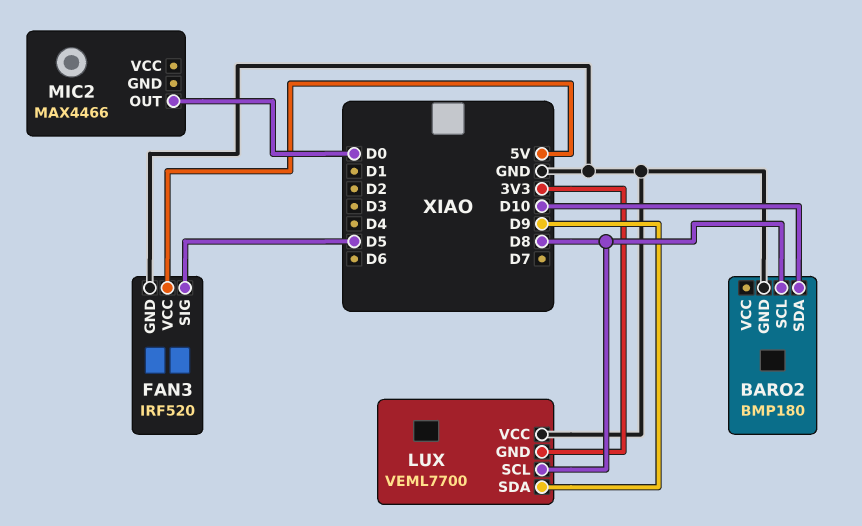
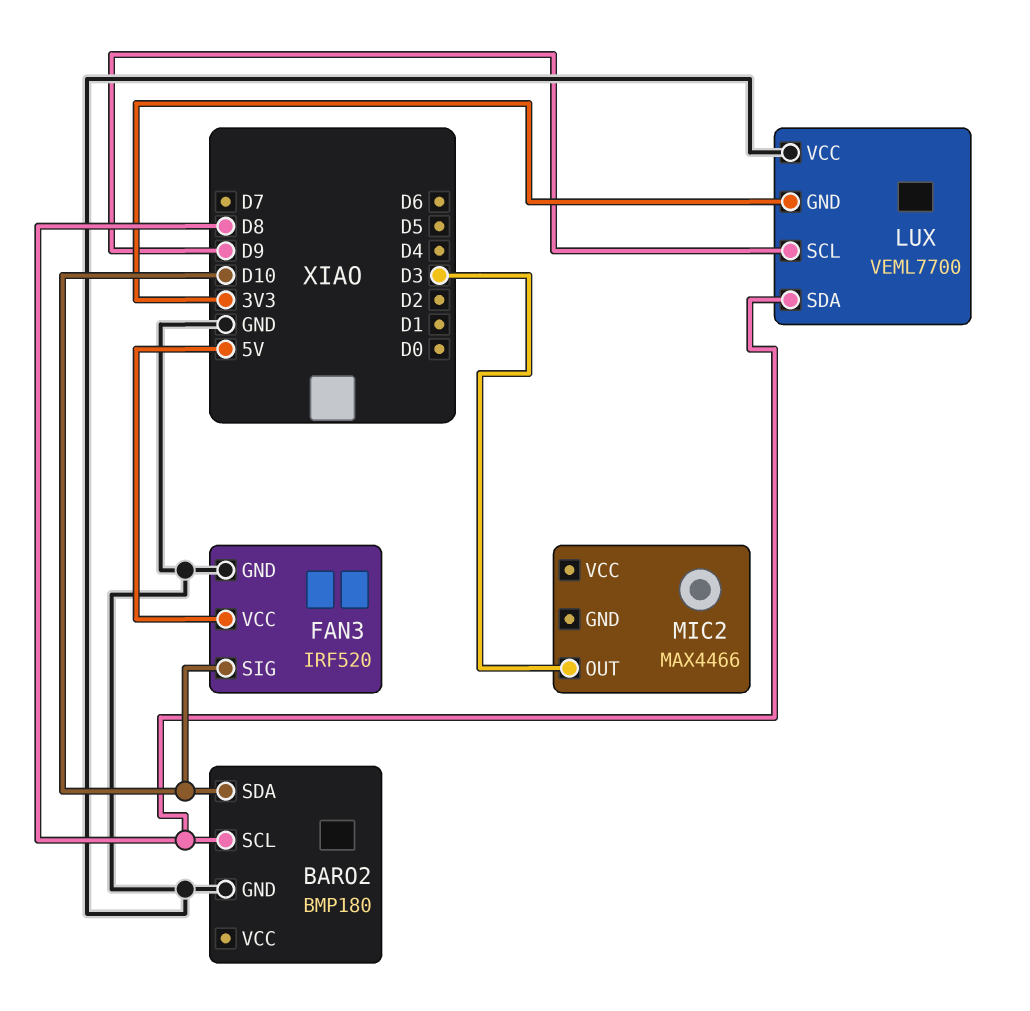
FAN3 pin SIG: D5 -> D10
LUX pin SCL: D8 -> D9
LUX pin SDA: D9 -> D8
MIC2 pin OUT: D0 -> D3

